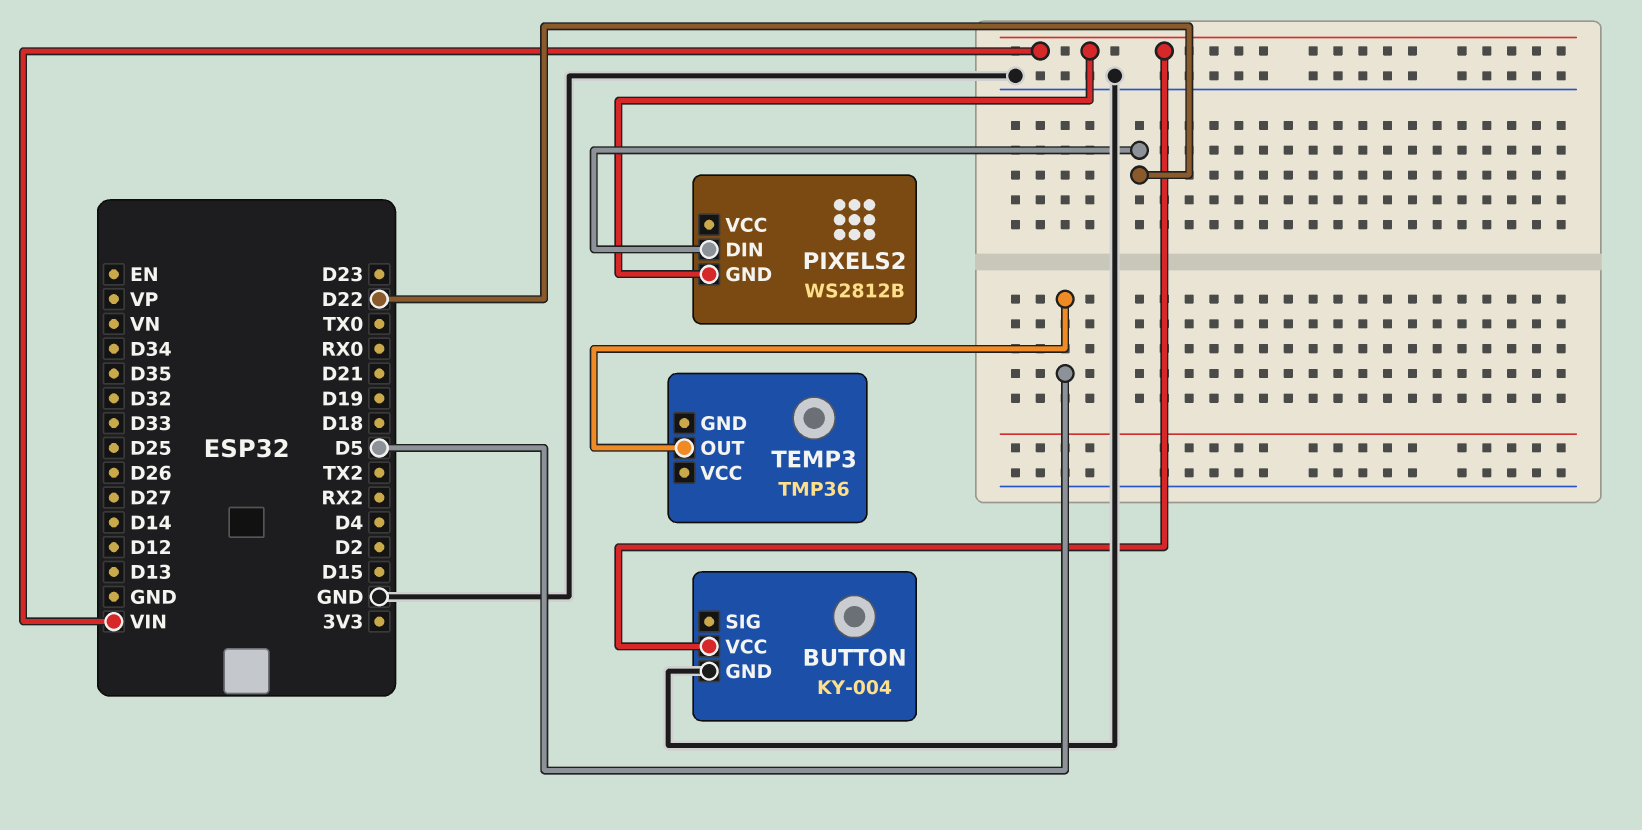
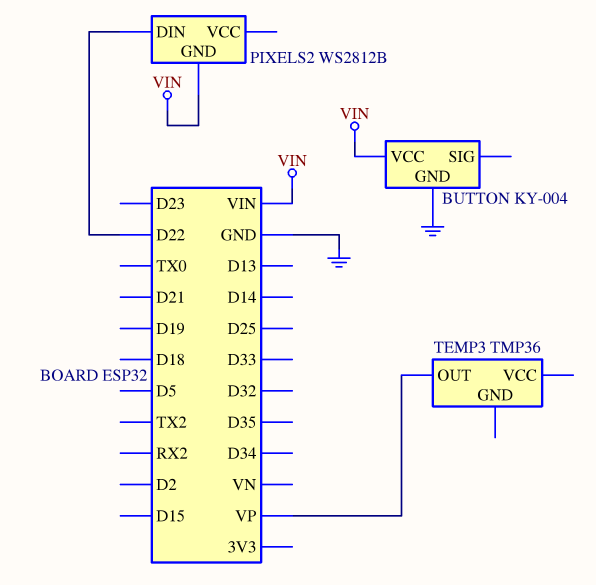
TEMP3 pin OUT: D5 -> VP

